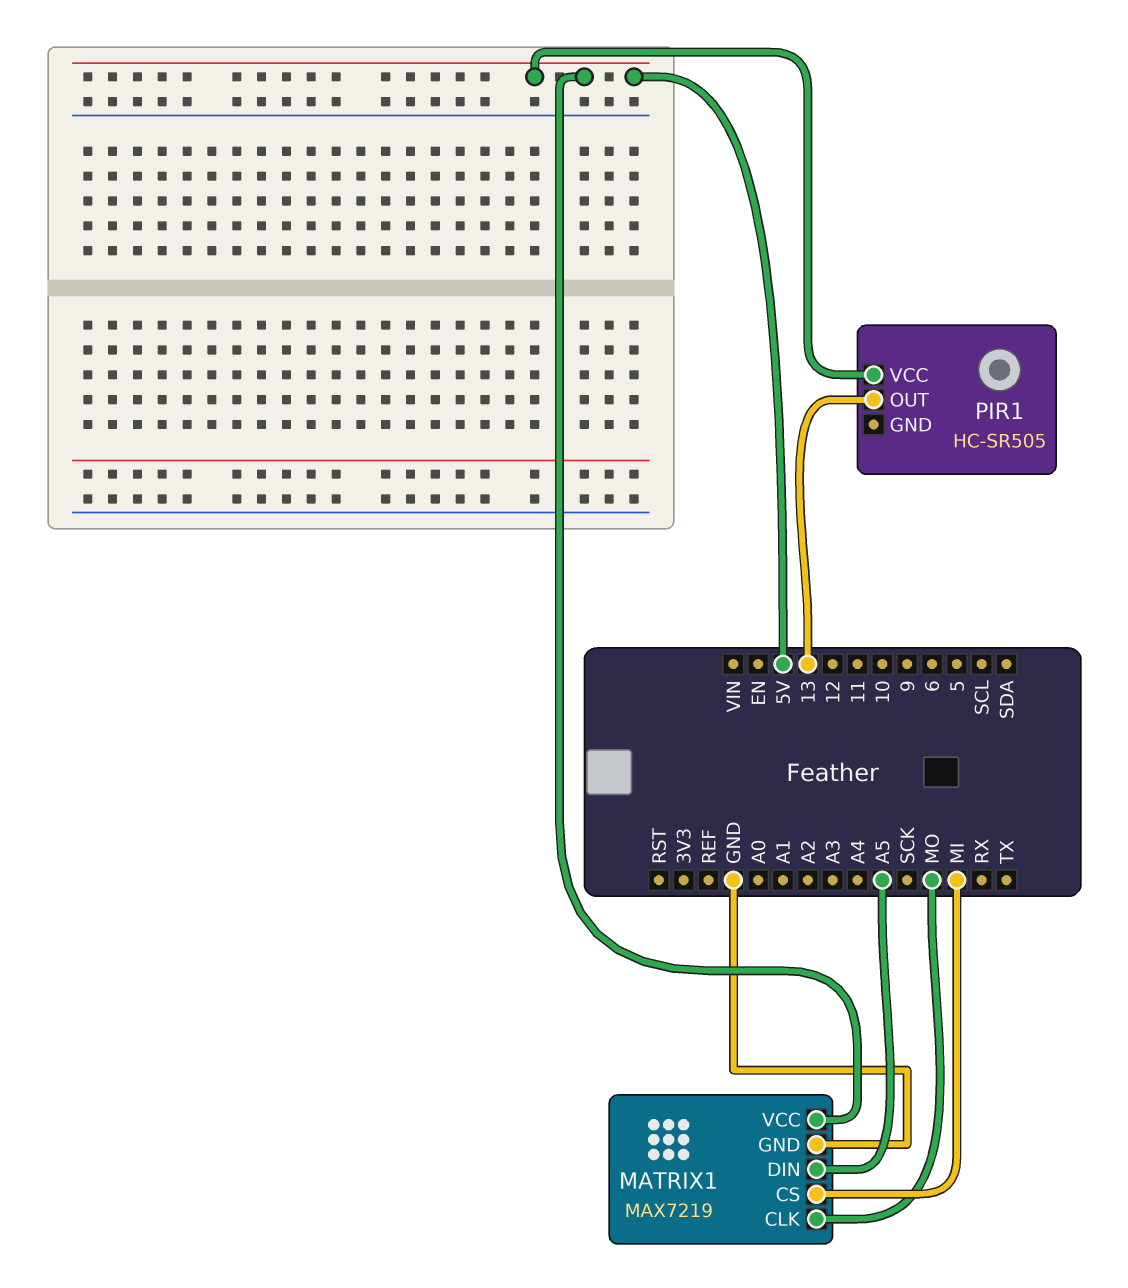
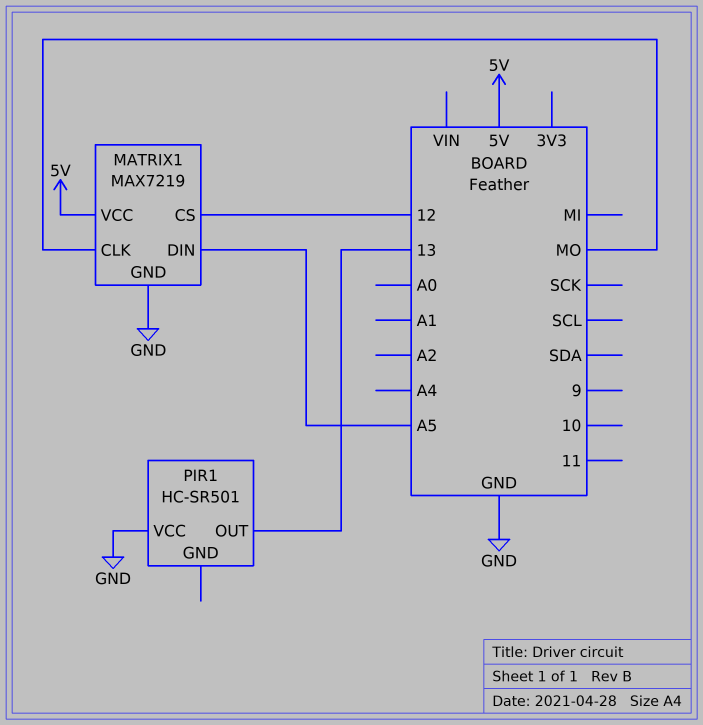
MATRIX1 pin CS: MI -> 12
PIR1: HC-SR505 -> HC-SR501
PIR1 pin VCC: 5V -> GND

